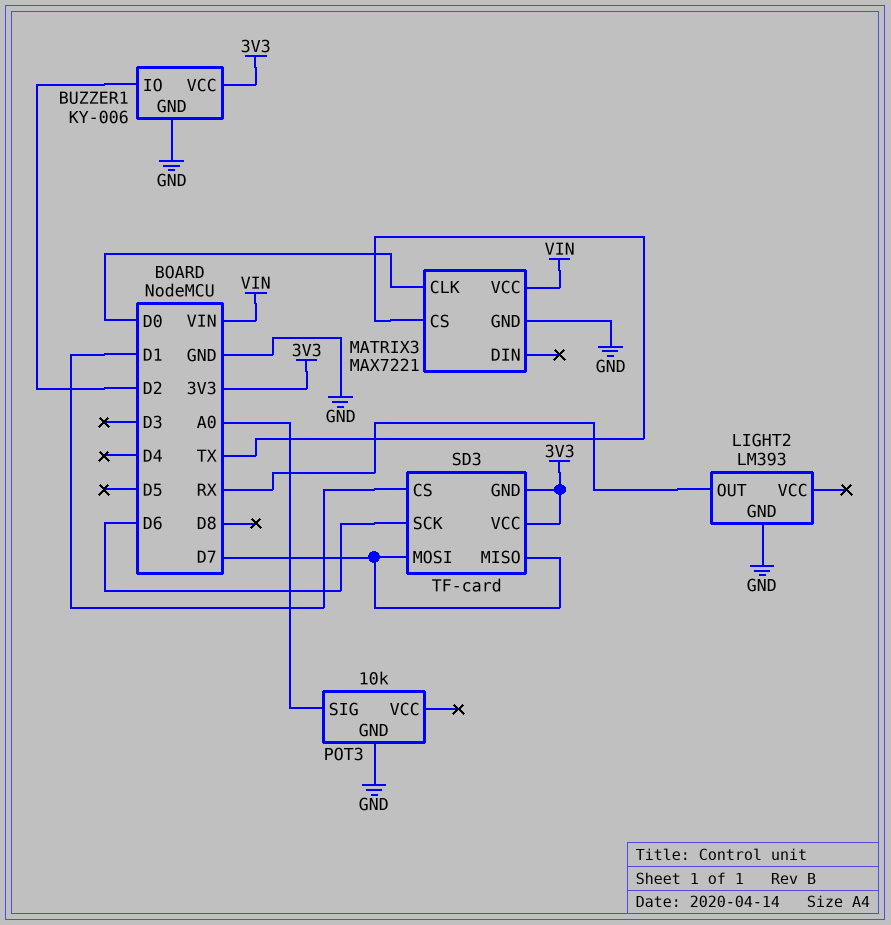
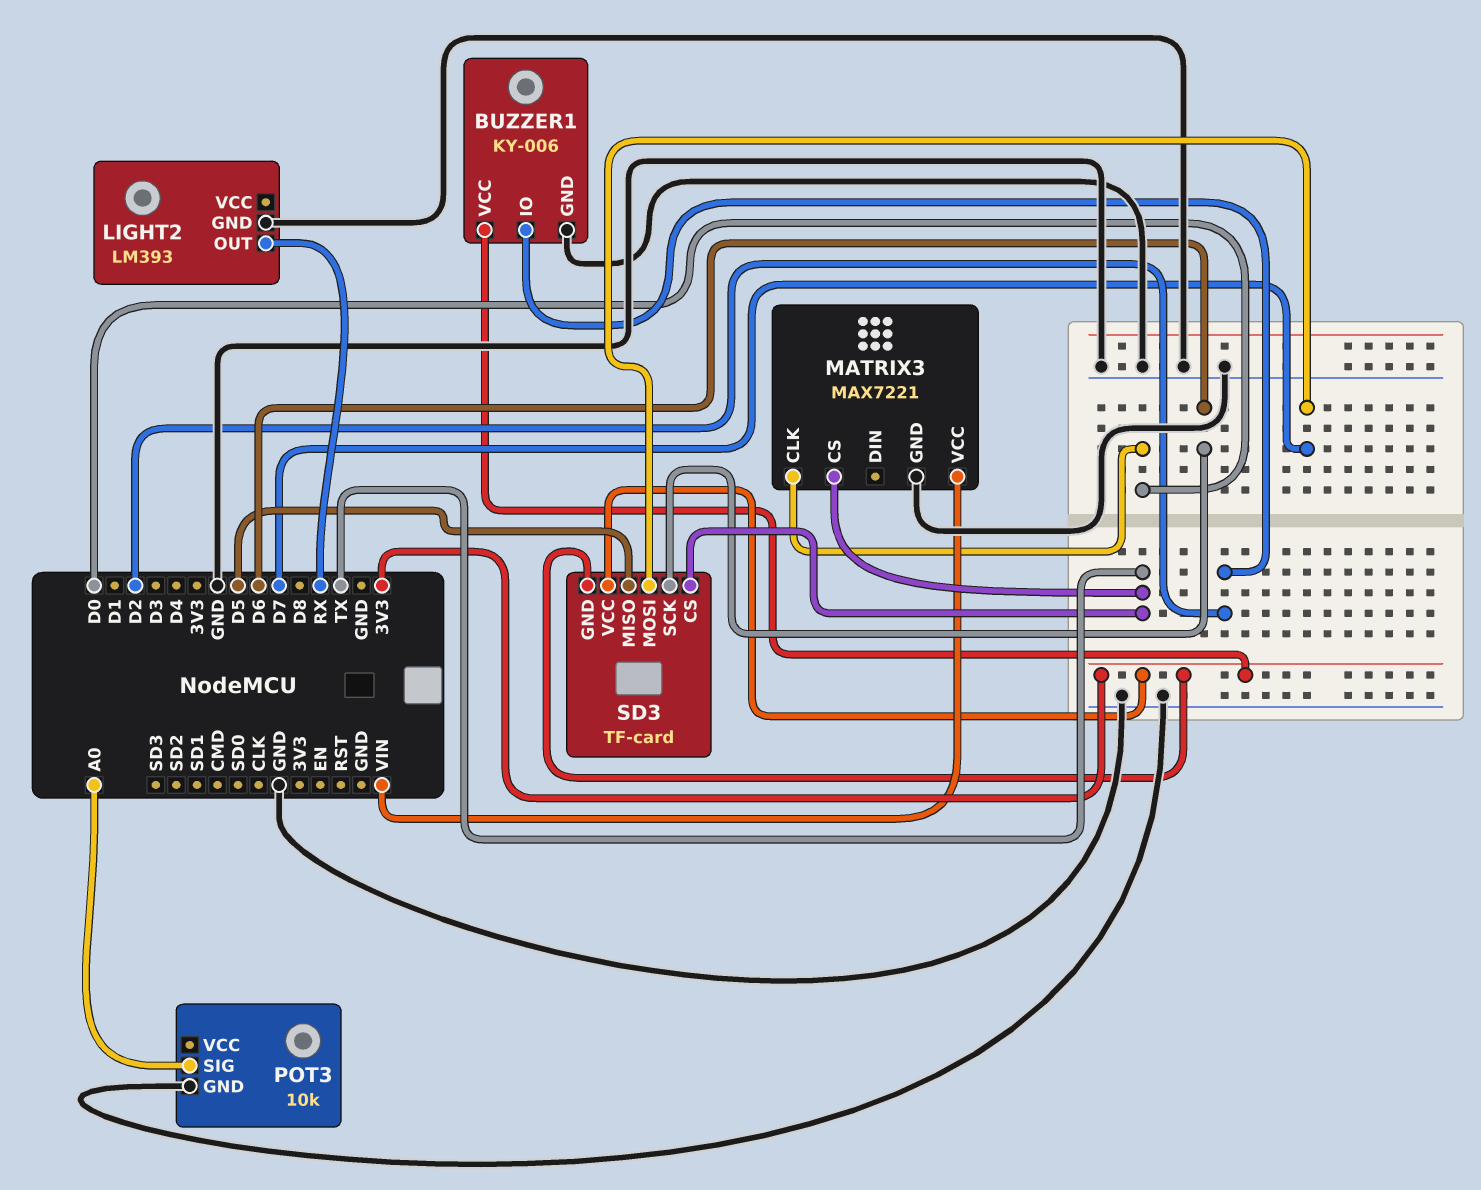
SD3 pin CS: D1 -> TX
SD3 pin MISO: D7 -> D5

